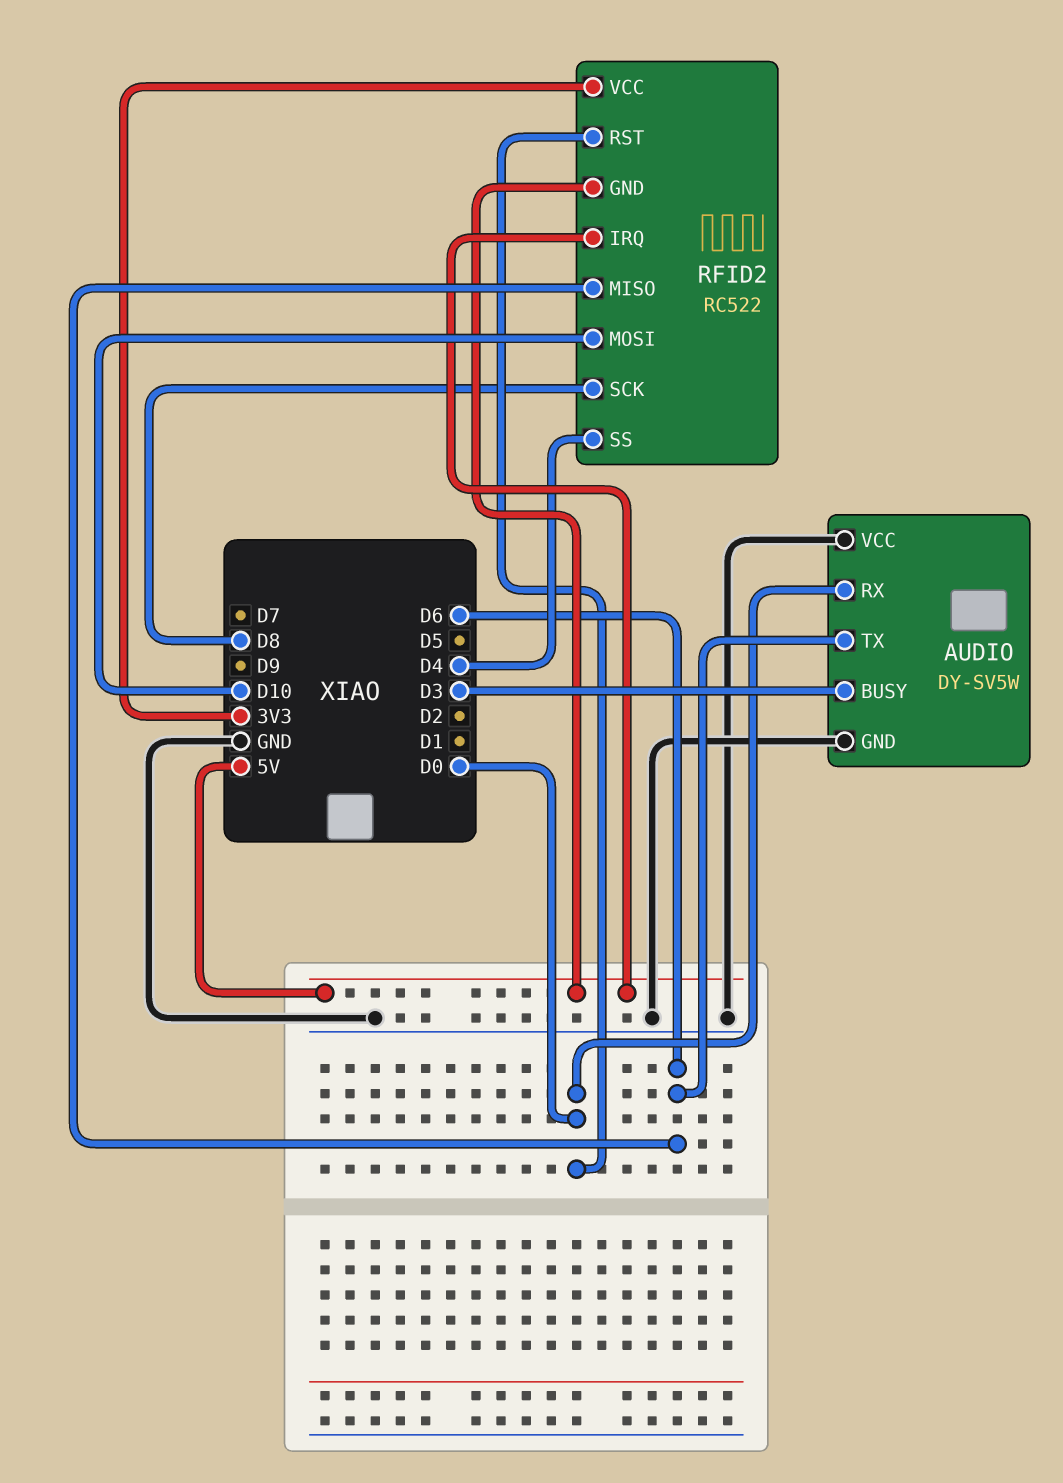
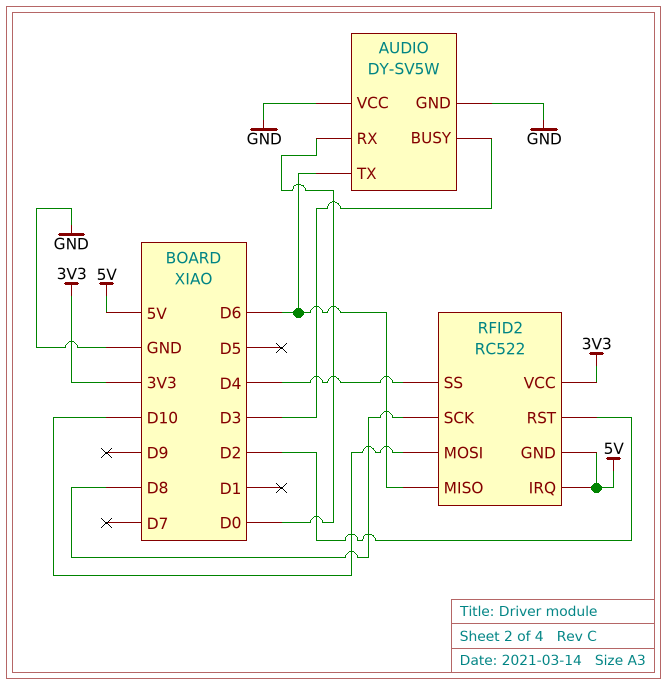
RFID2 pin RST: D0 -> D2

